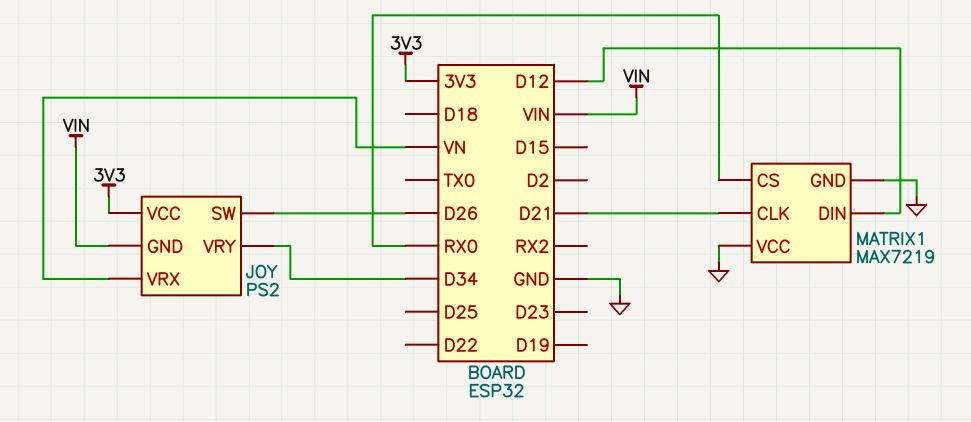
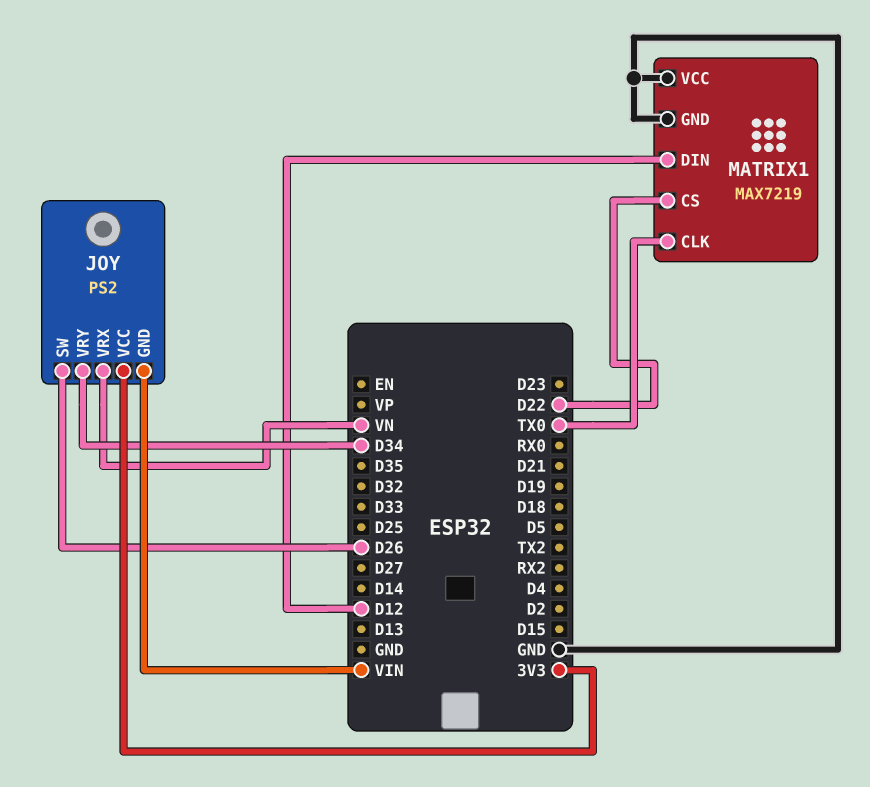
MATRIX1 pin CLK: D21 -> TX0
MATRIX1 pin CS: RX0 -> D22

